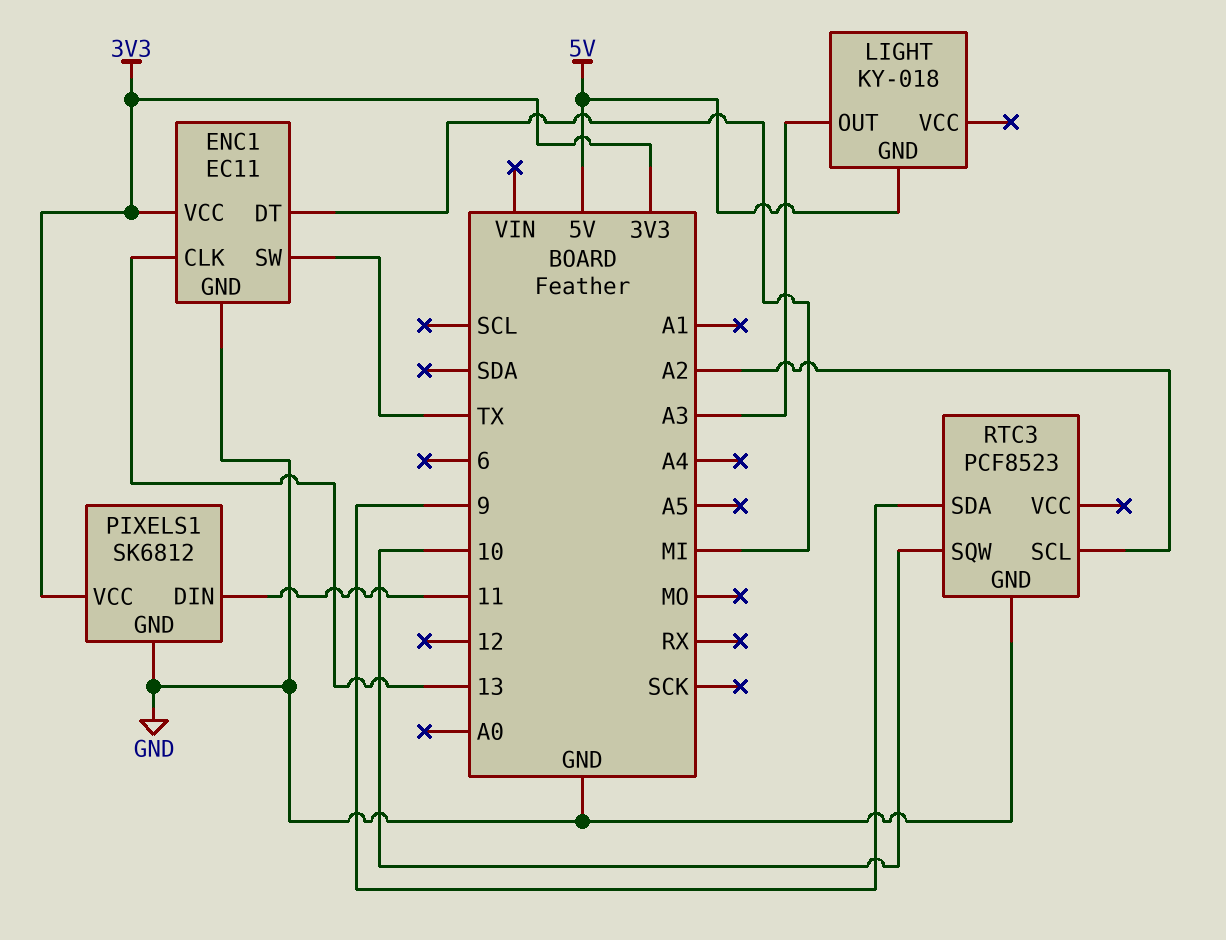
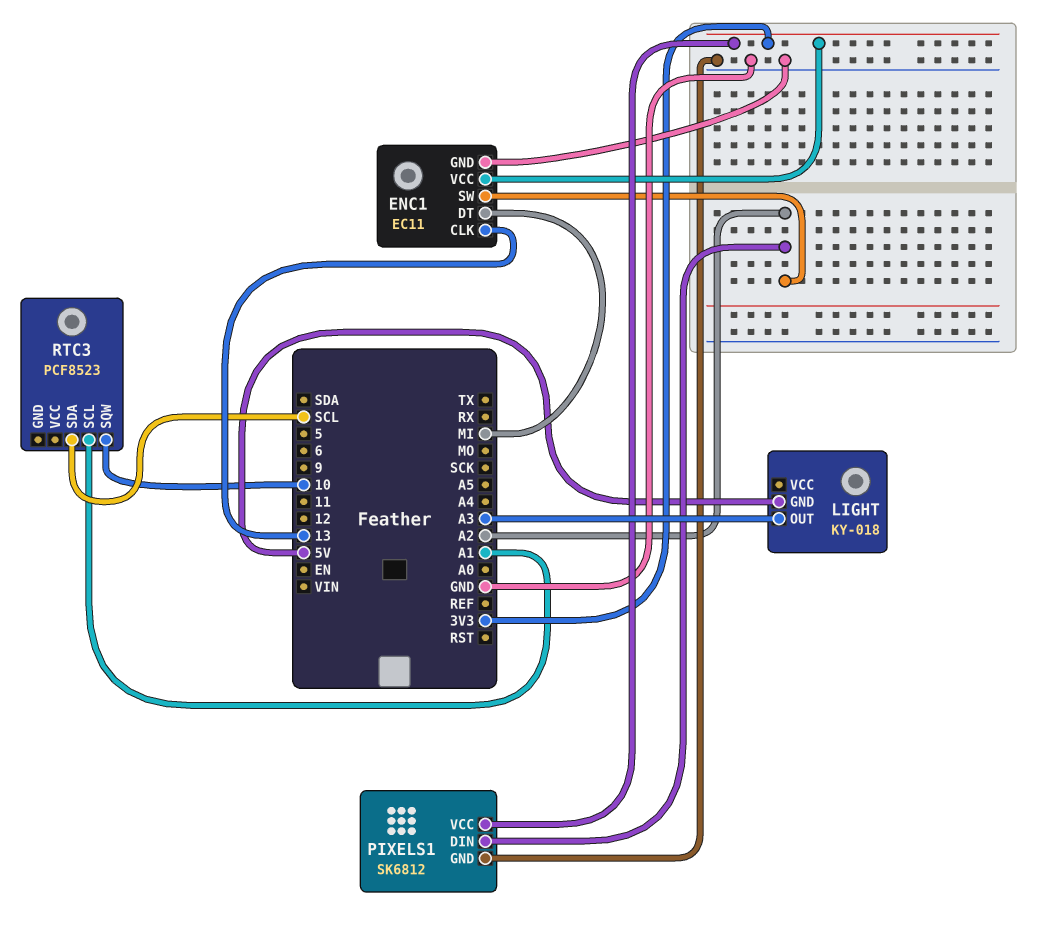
ENC1 pin SW: TX -> A2
PIXELS1 pin DIN: 11 -> A2
RTC3 pin GND: GND -> none
RTC3 pin SCL: A2 -> A1
RTC3 pin SDA: 9 -> SCL

